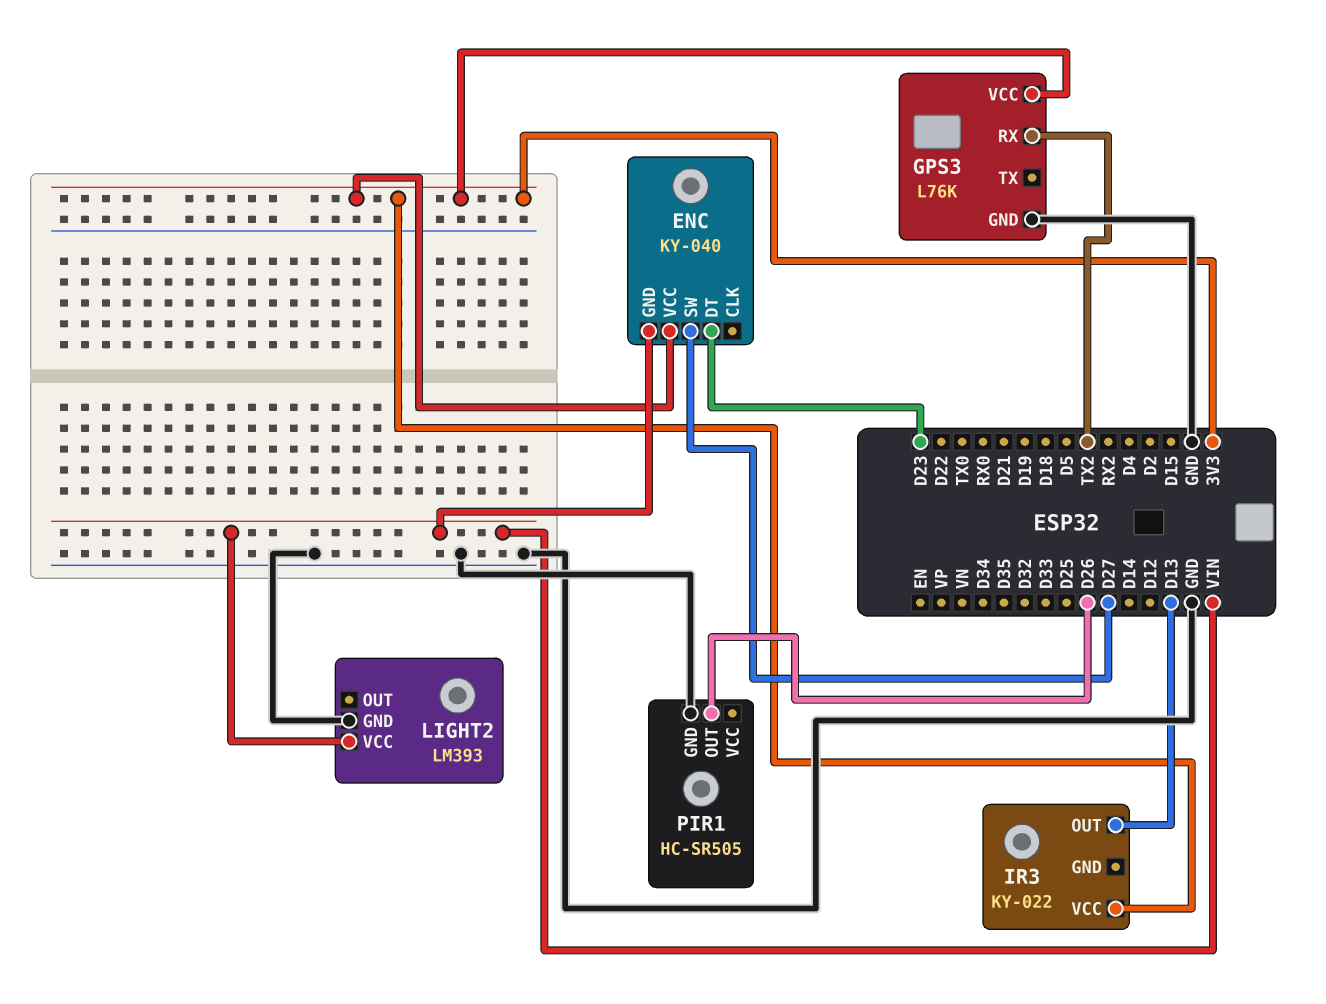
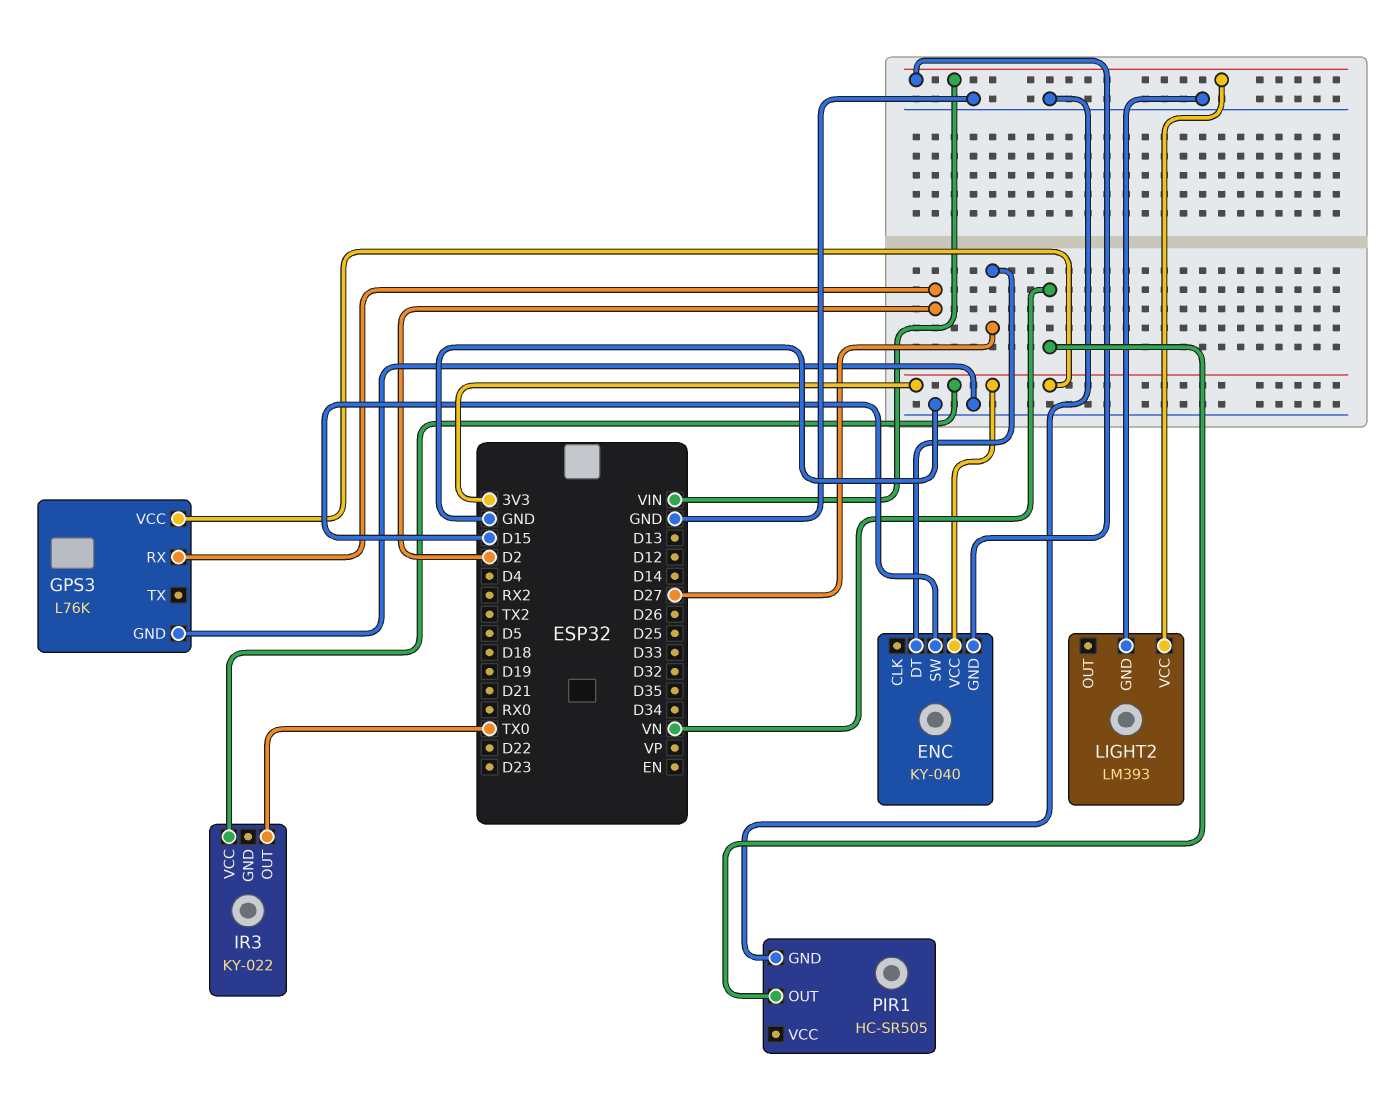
ENC pin DT: D23 -> D27
ENC pin SW: D27 -> D15
GPS3 pin RX: TX2 -> D2
IR3 pin OUT: D13 -> TX0
PIR1 pin OUT: D26 -> VN

